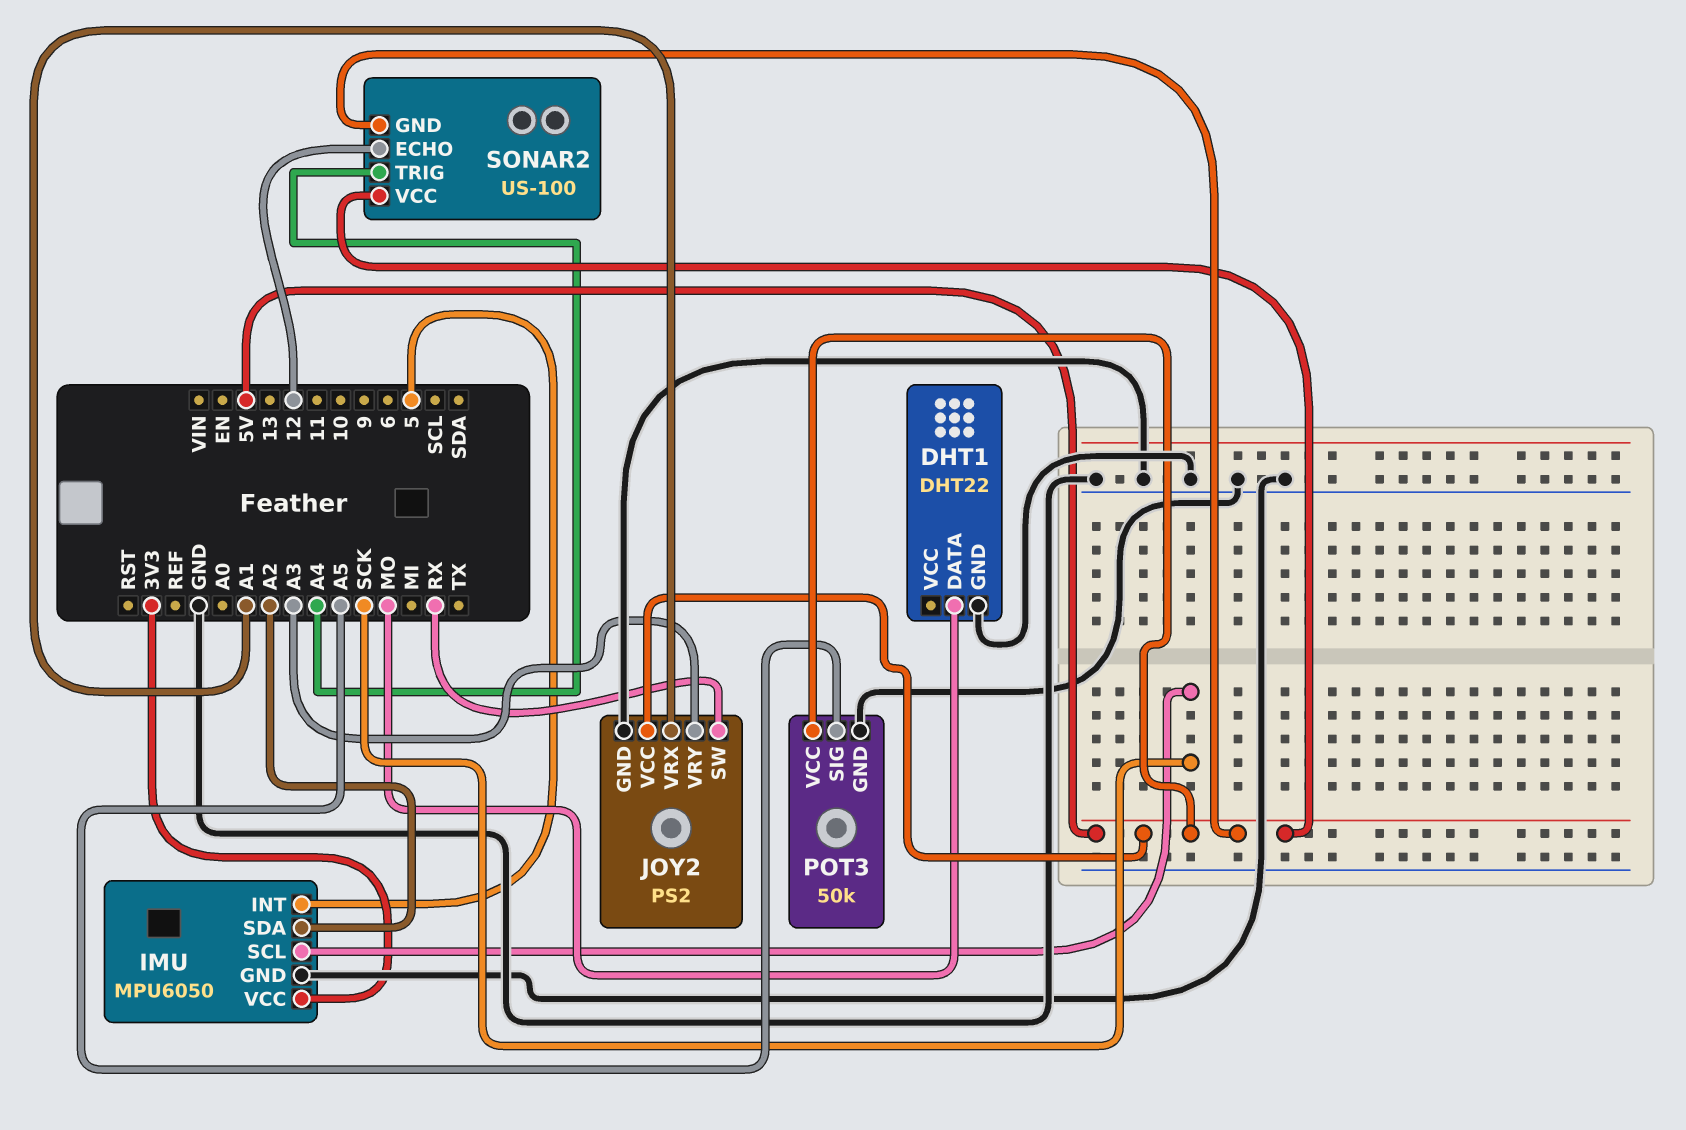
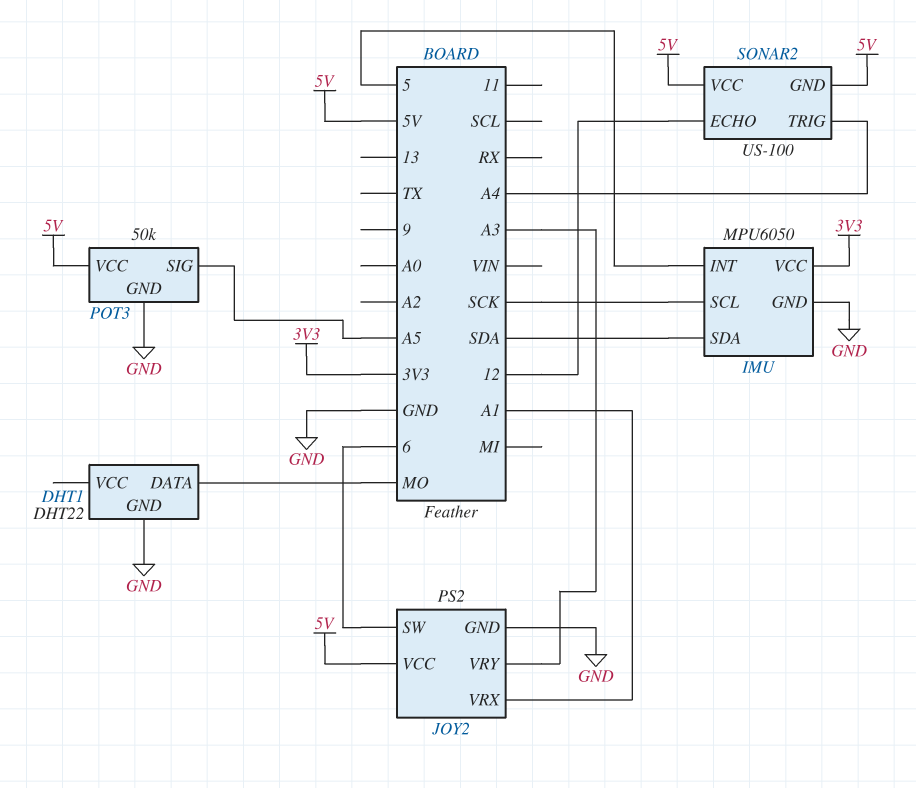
IMU pin SDA: A2 -> SDA
JOY2 pin SW: RX -> 6

